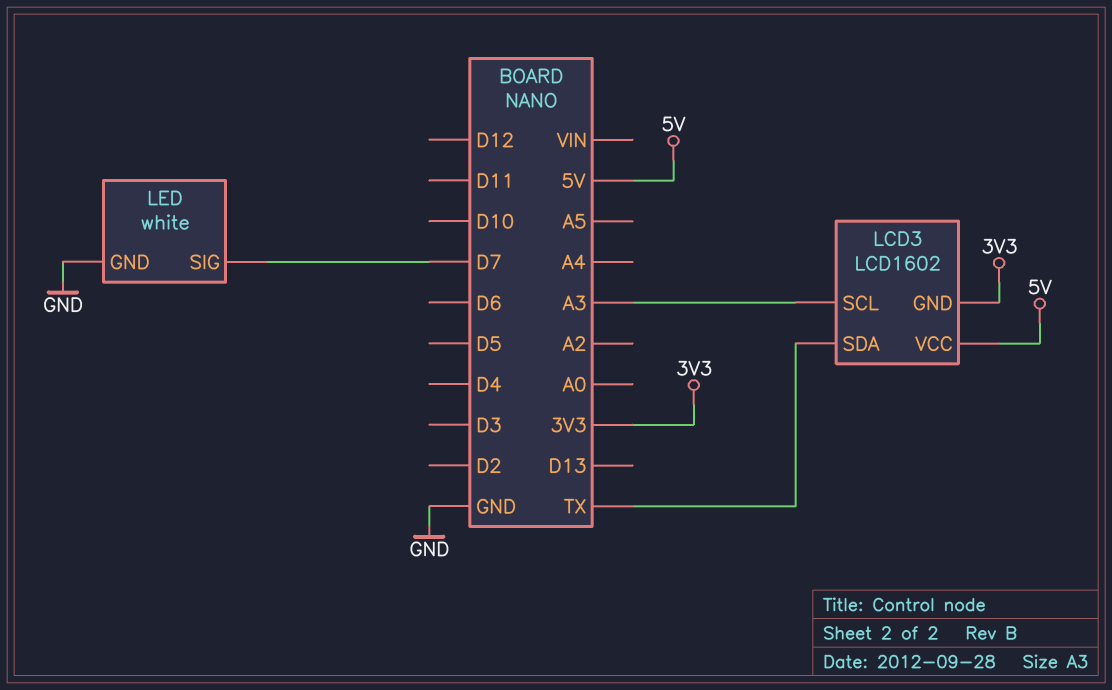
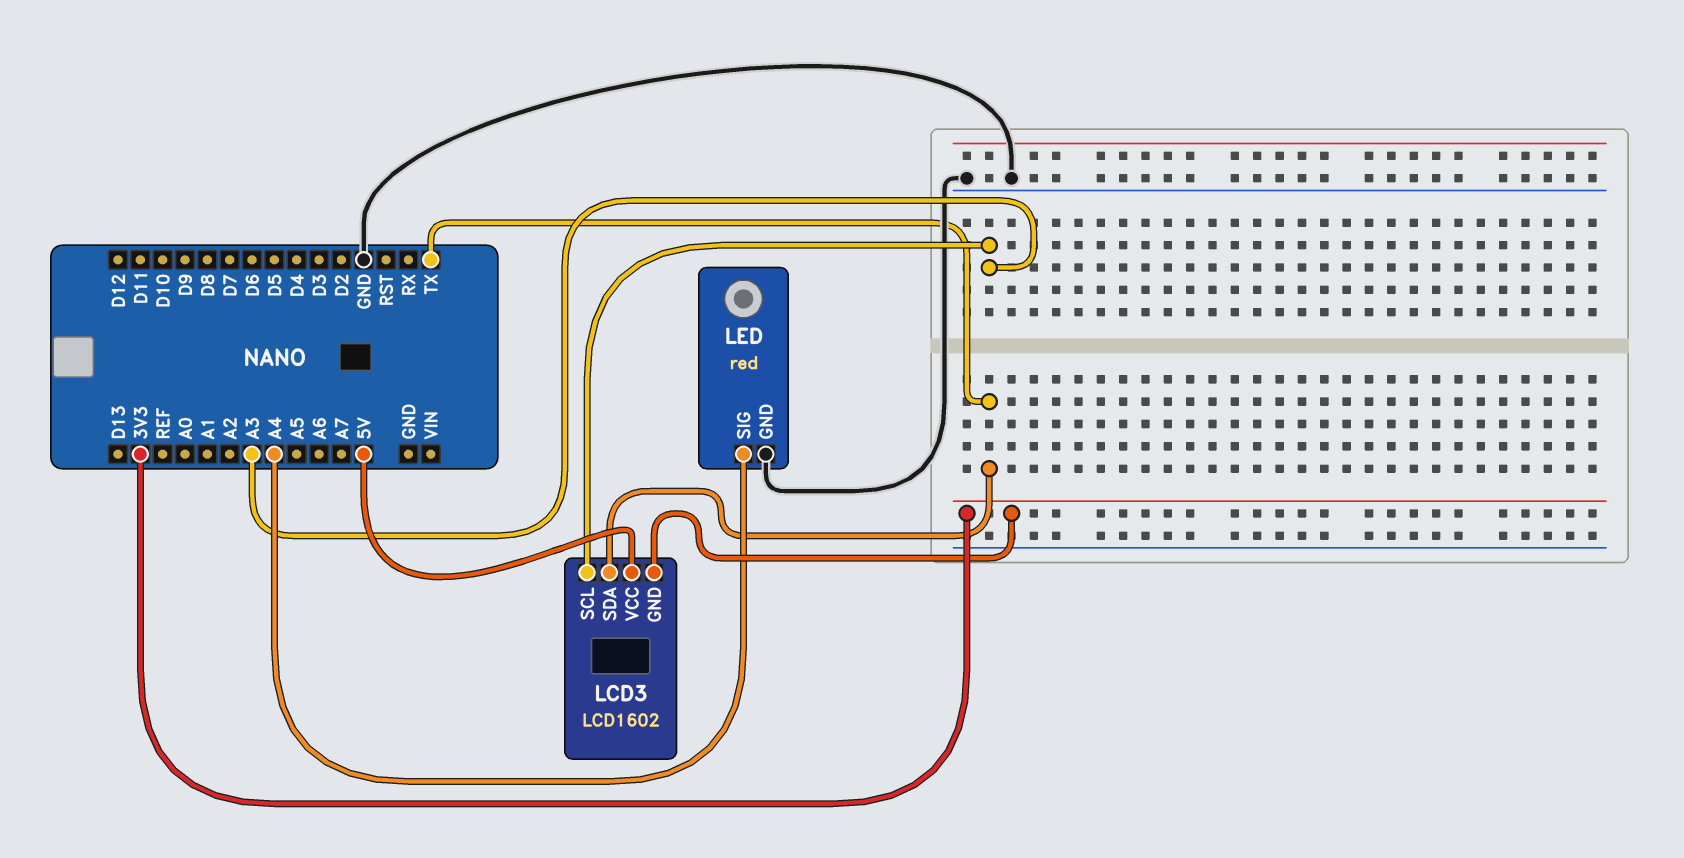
LED: white -> red
LED pin SIG: D7 -> A4

